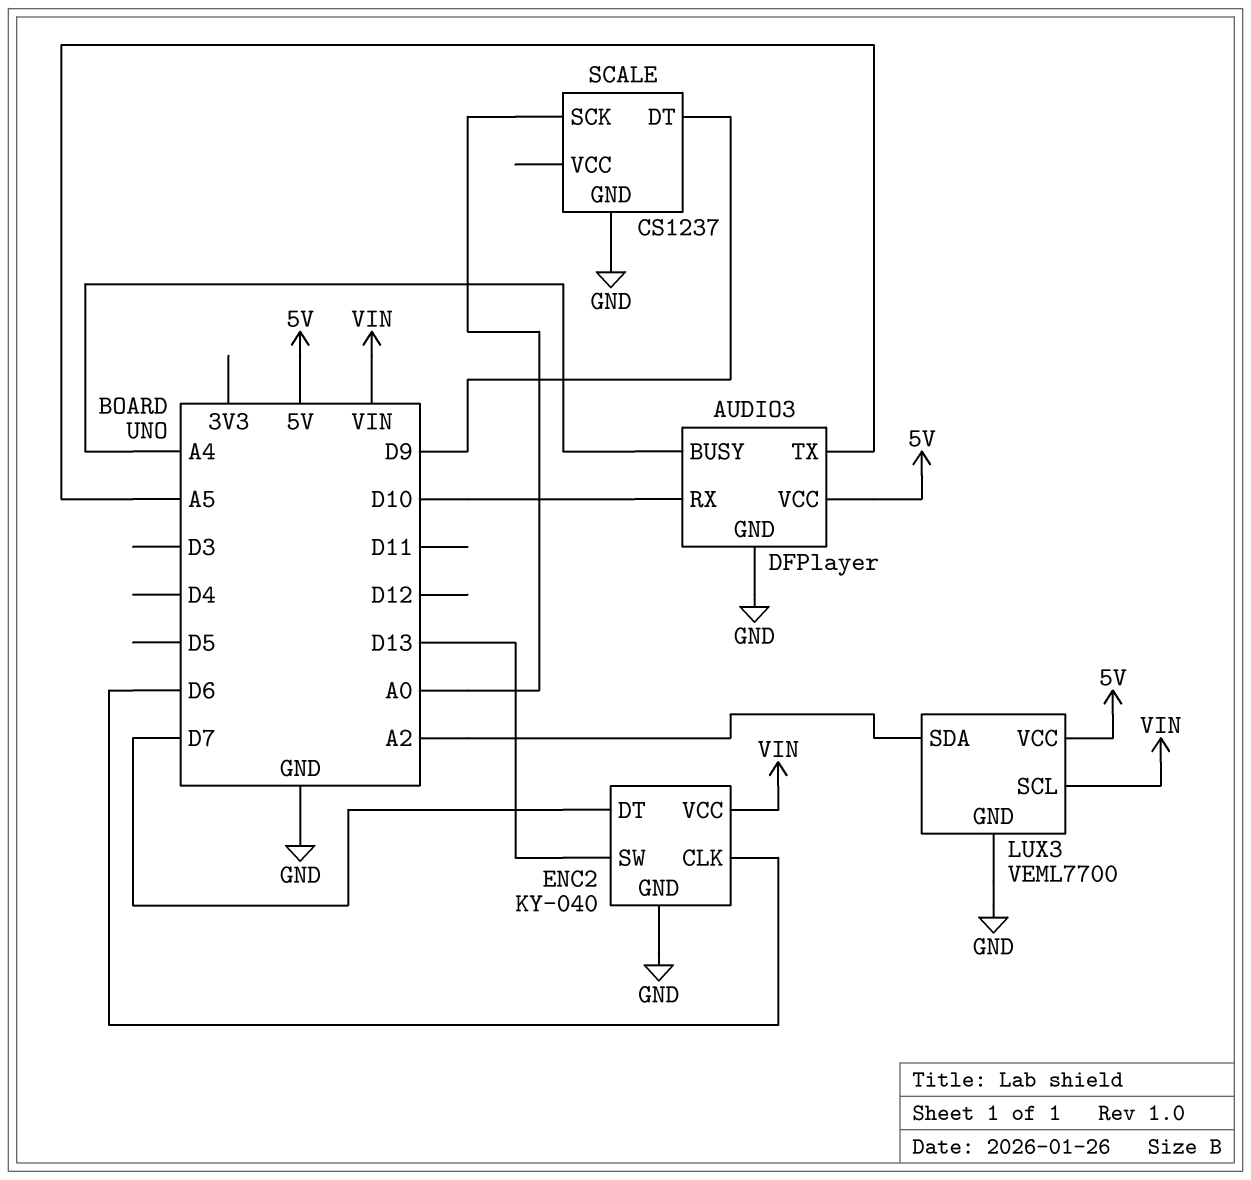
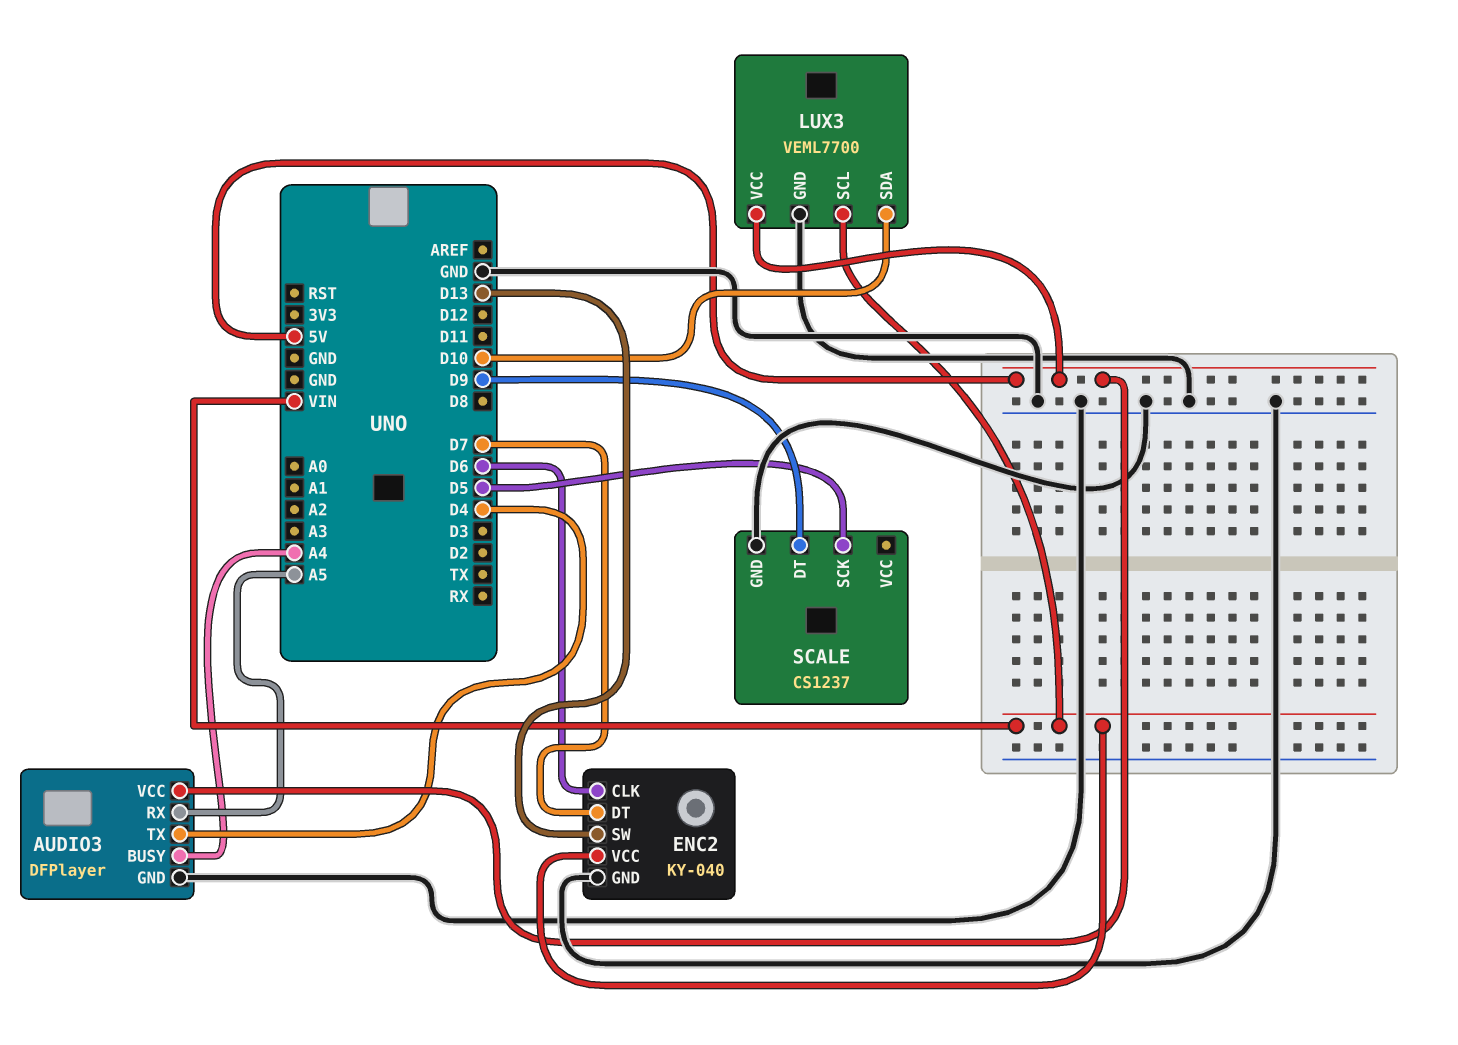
AUDIO3 pin RX: D10 -> A5
AUDIO3 pin TX: A5 -> D4
LUX3 pin SDA: A2 -> D10
SCALE pin SCK: A0 -> D5

